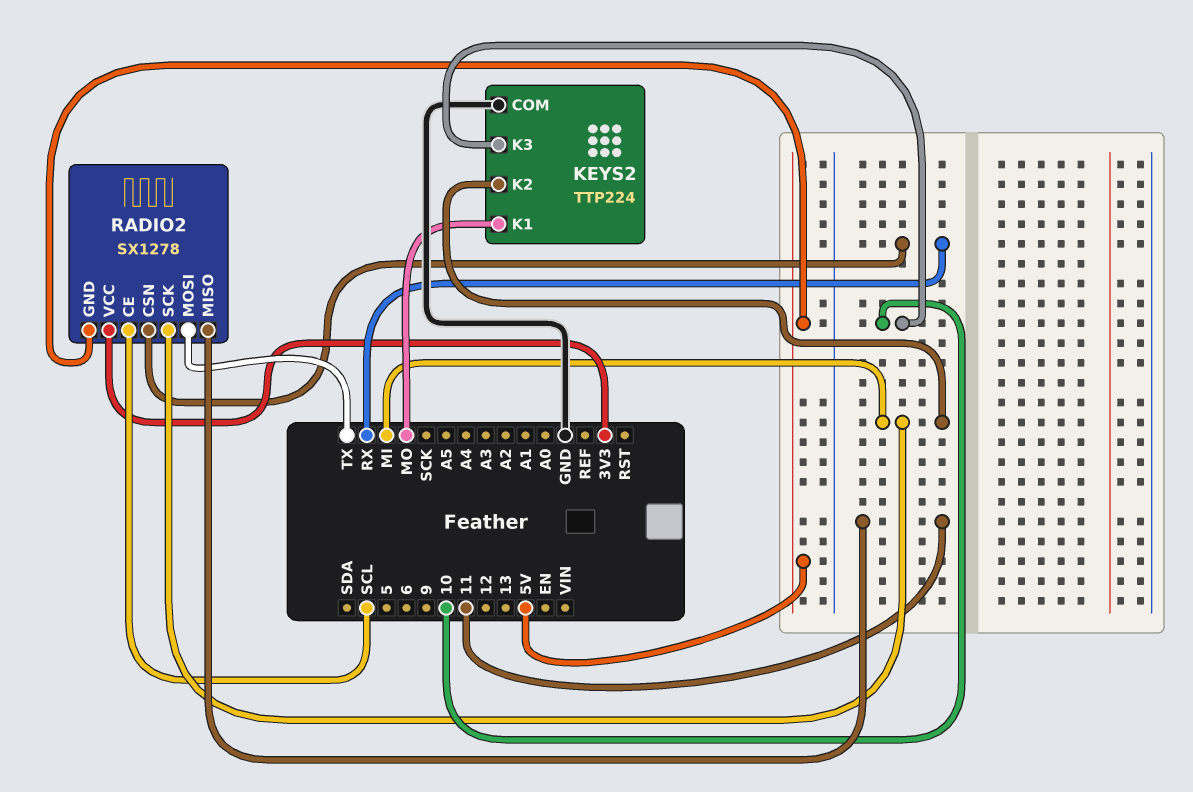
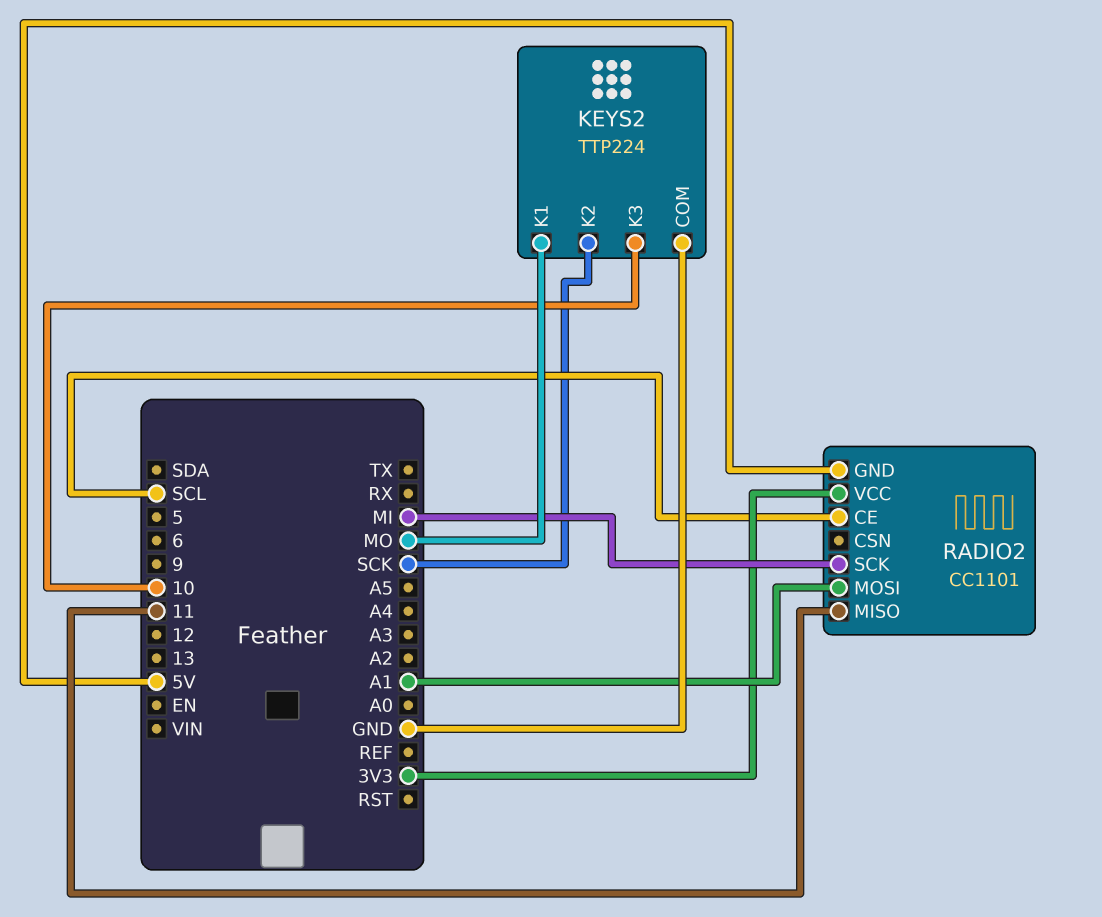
KEYS2 pin K2: MI -> SCK
RADIO2: SX1278 -> CC1101
RADIO2 pin CSN: RX -> none
RADIO2 pin MOSI: TX -> A1

